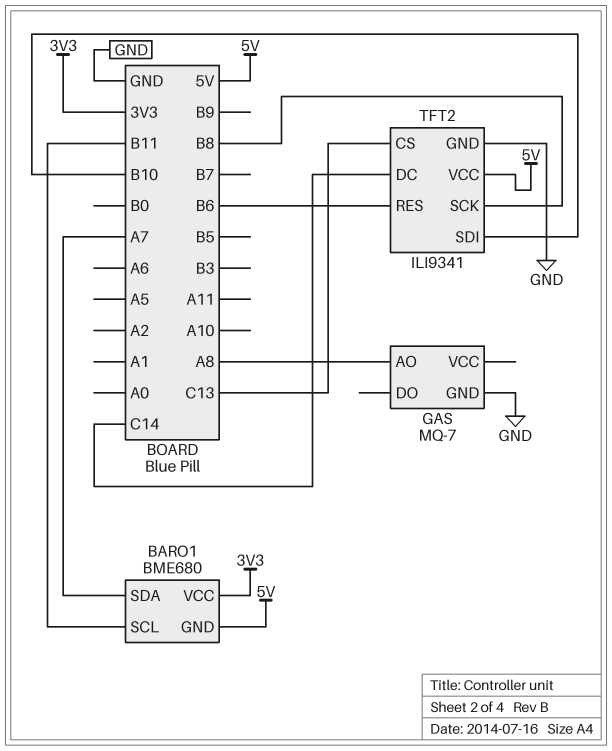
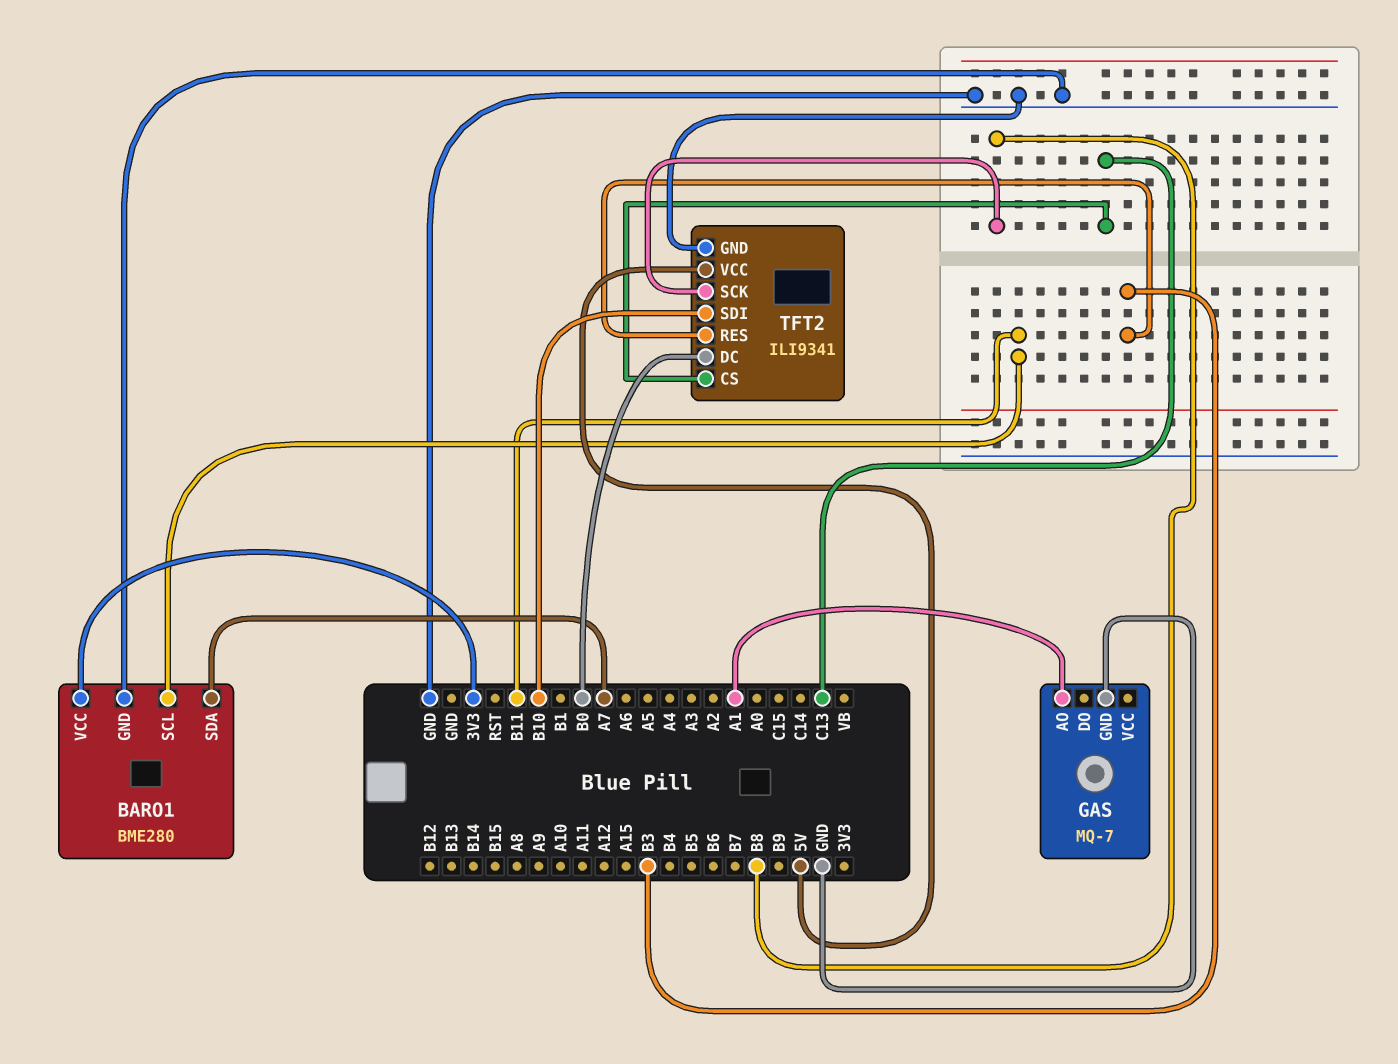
BARO1: BME680 -> BME280
BARO1 pin GND: 5V -> GND
GAS pin AO: A8 -> A1
TFT2 pin DC: C14 -> B0
TFT2 pin RES: B6 -> B3

